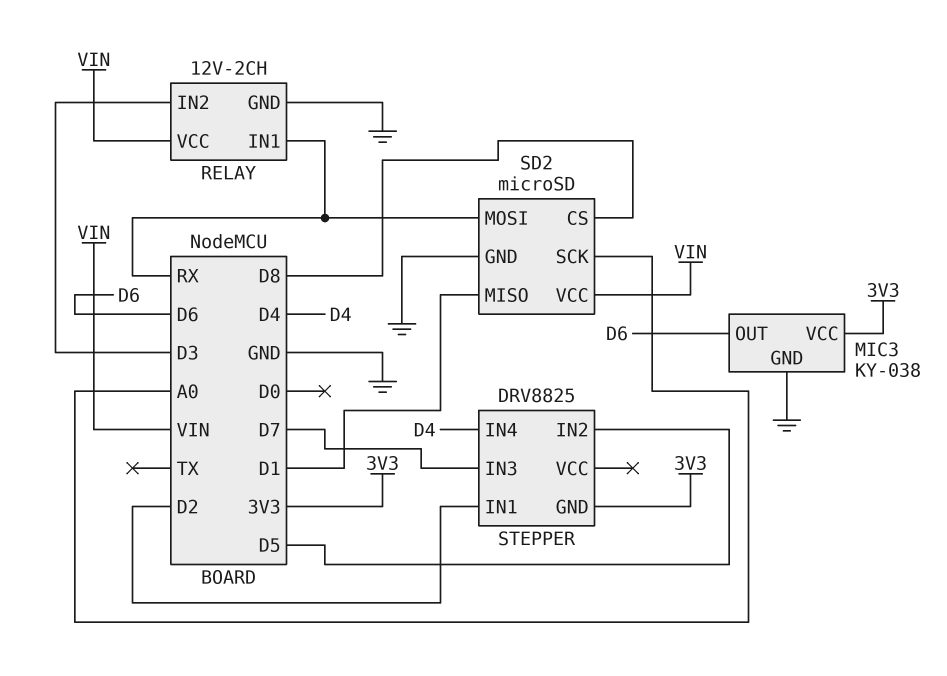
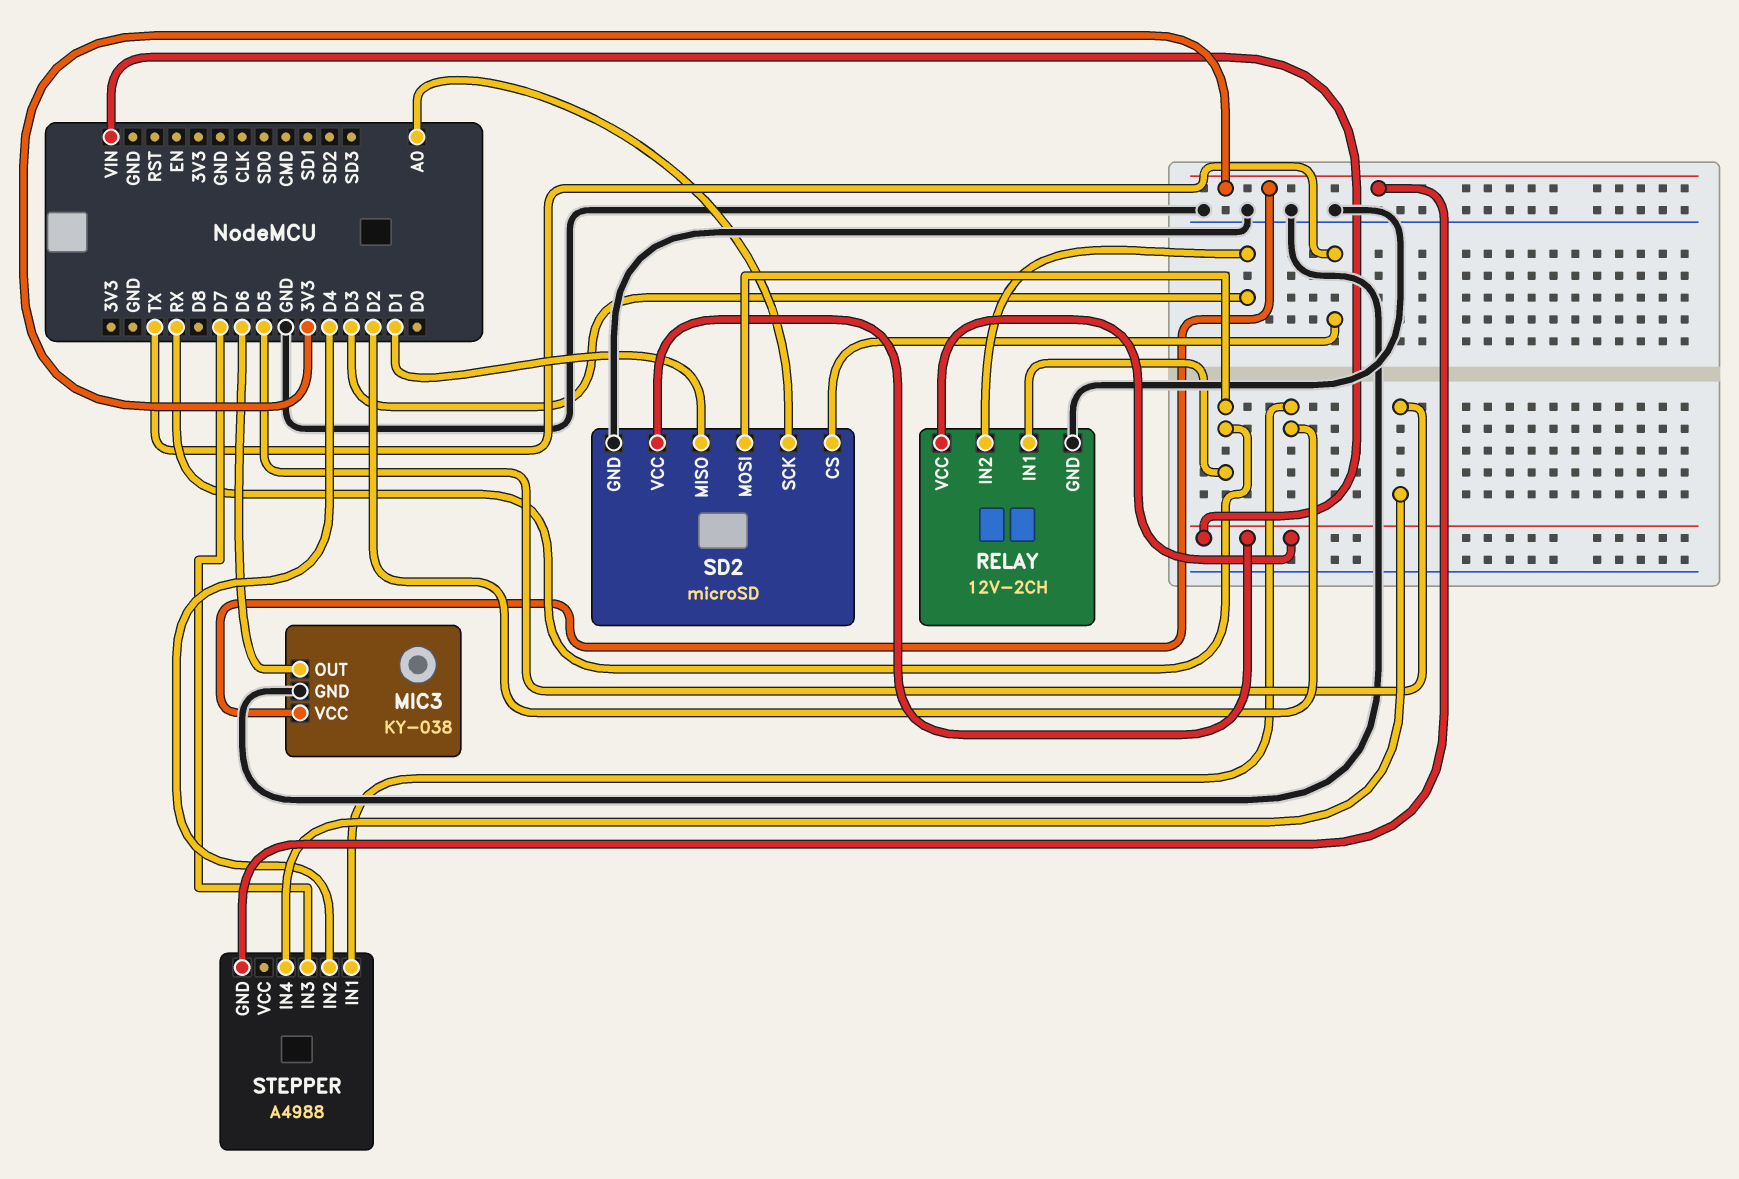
SD2 pin CS: D8 -> TX
STEPPER: DRV8825 -> A4988
STEPPER pin IN2: D5 -> D4
STEPPER pin IN4: D4 -> D5

